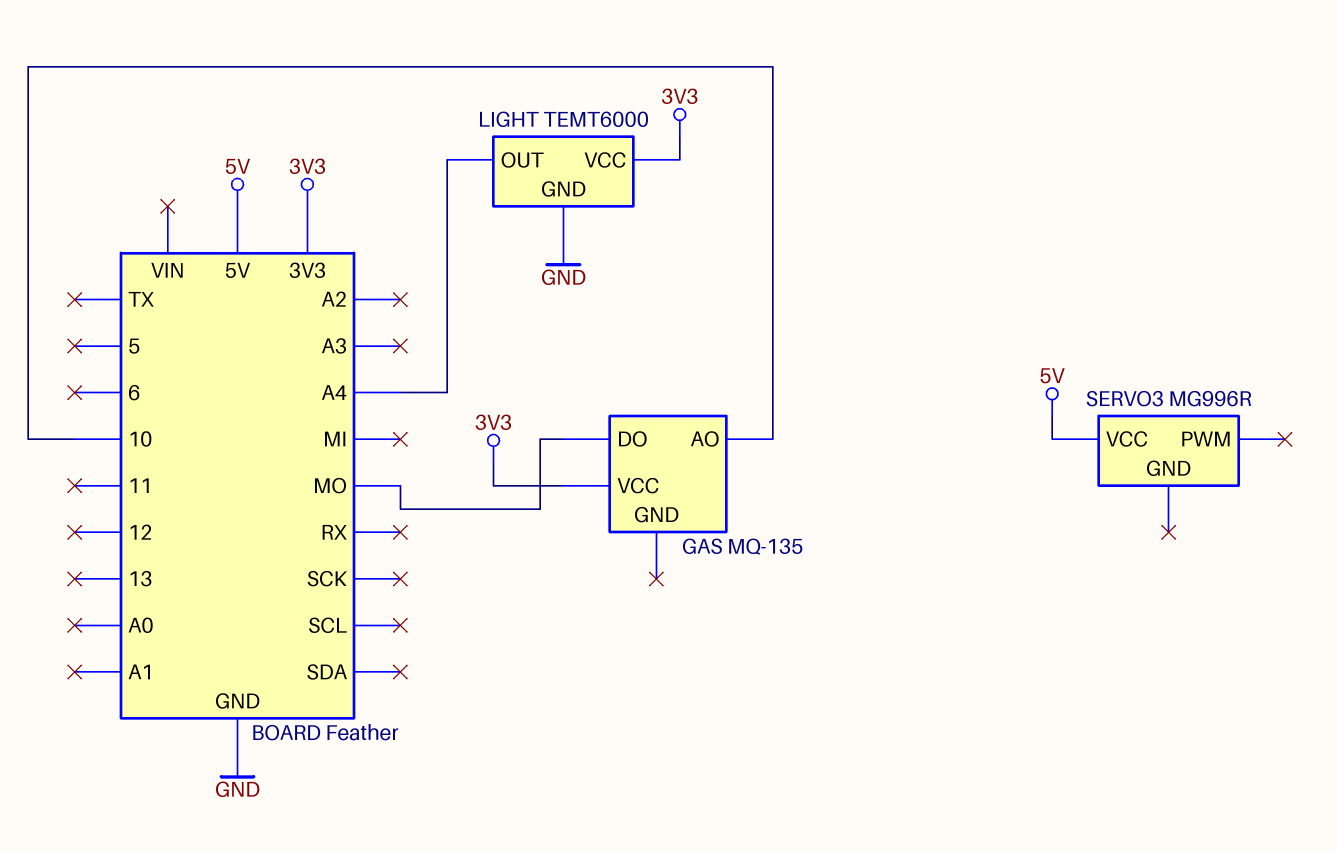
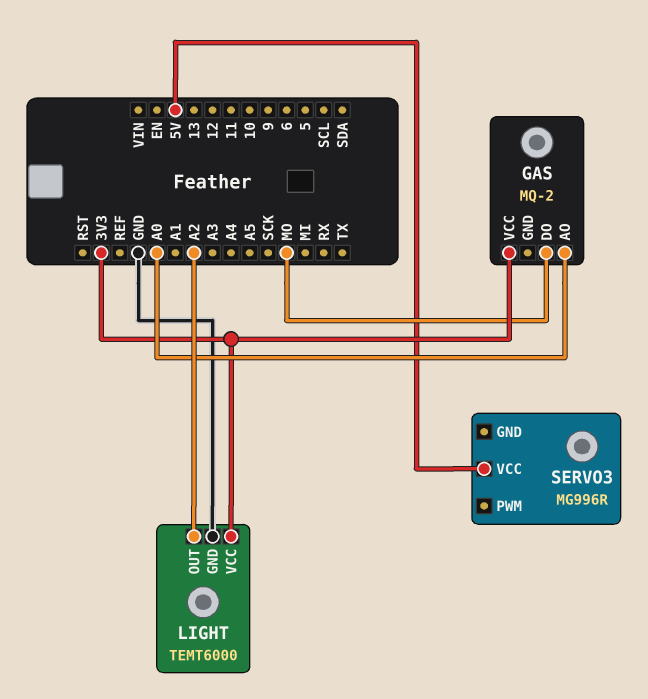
GAS: MQ-135 -> MQ-2
GAS pin AO: 10 -> A0
LIGHT pin OUT: A4 -> A2

